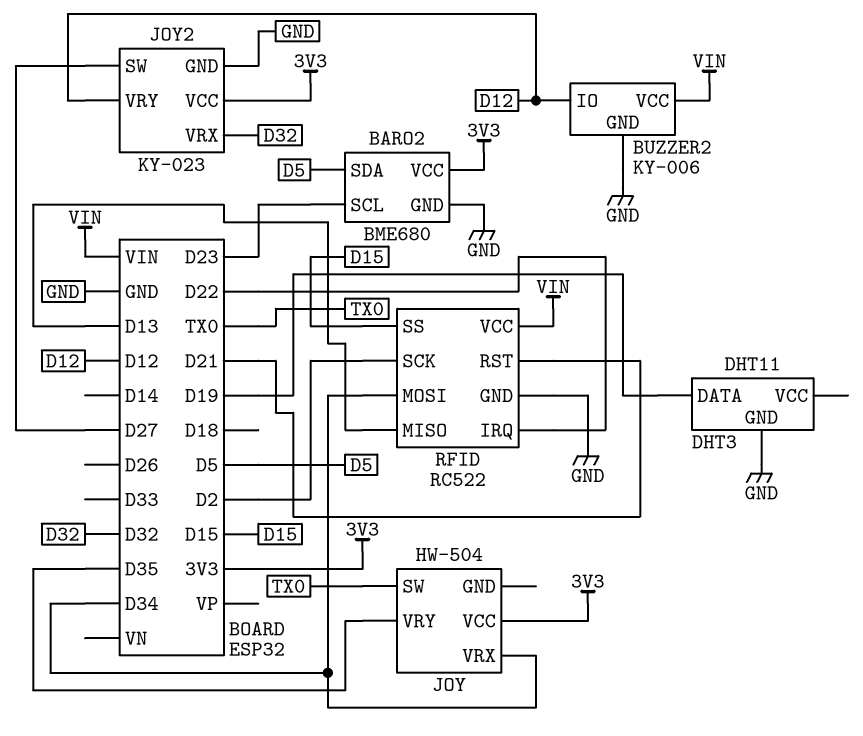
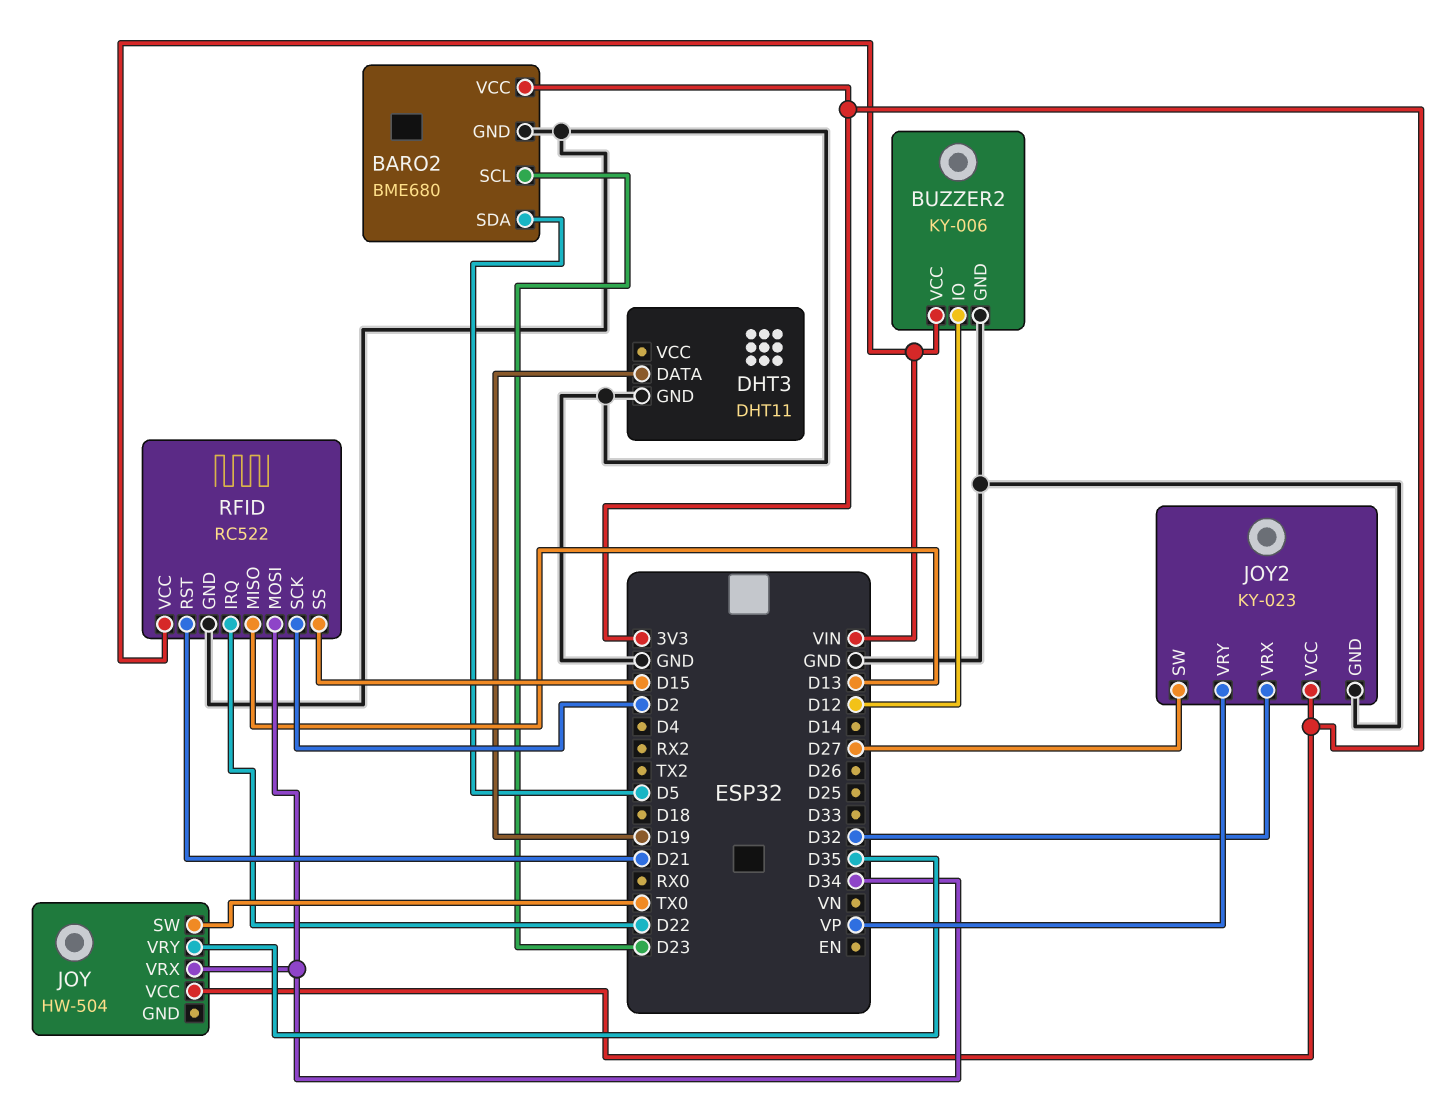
JOY2 pin VRY: D12 -> VP

